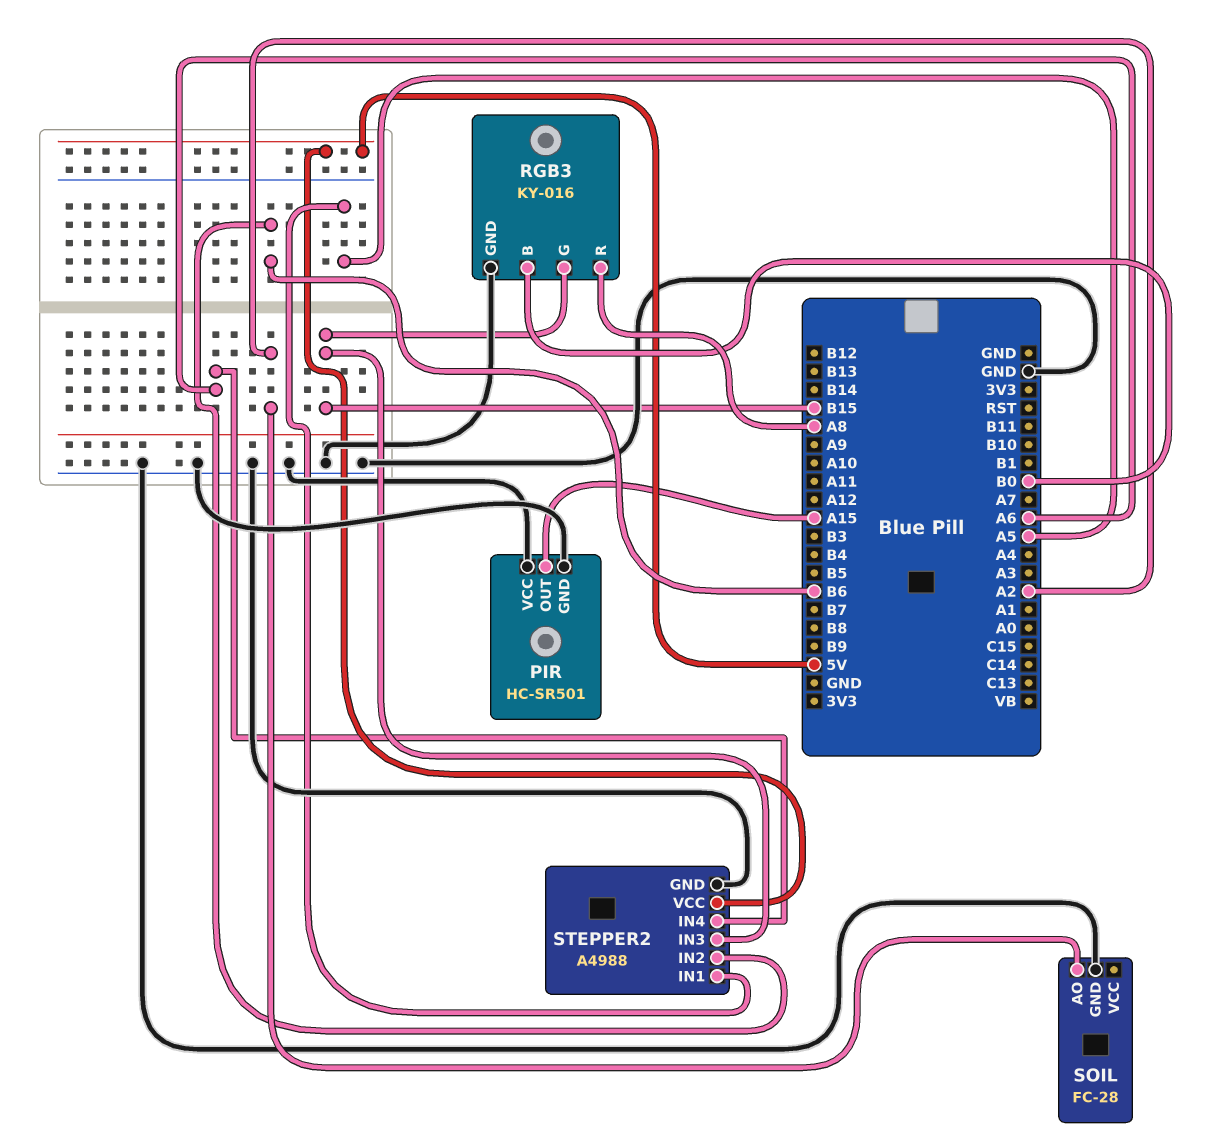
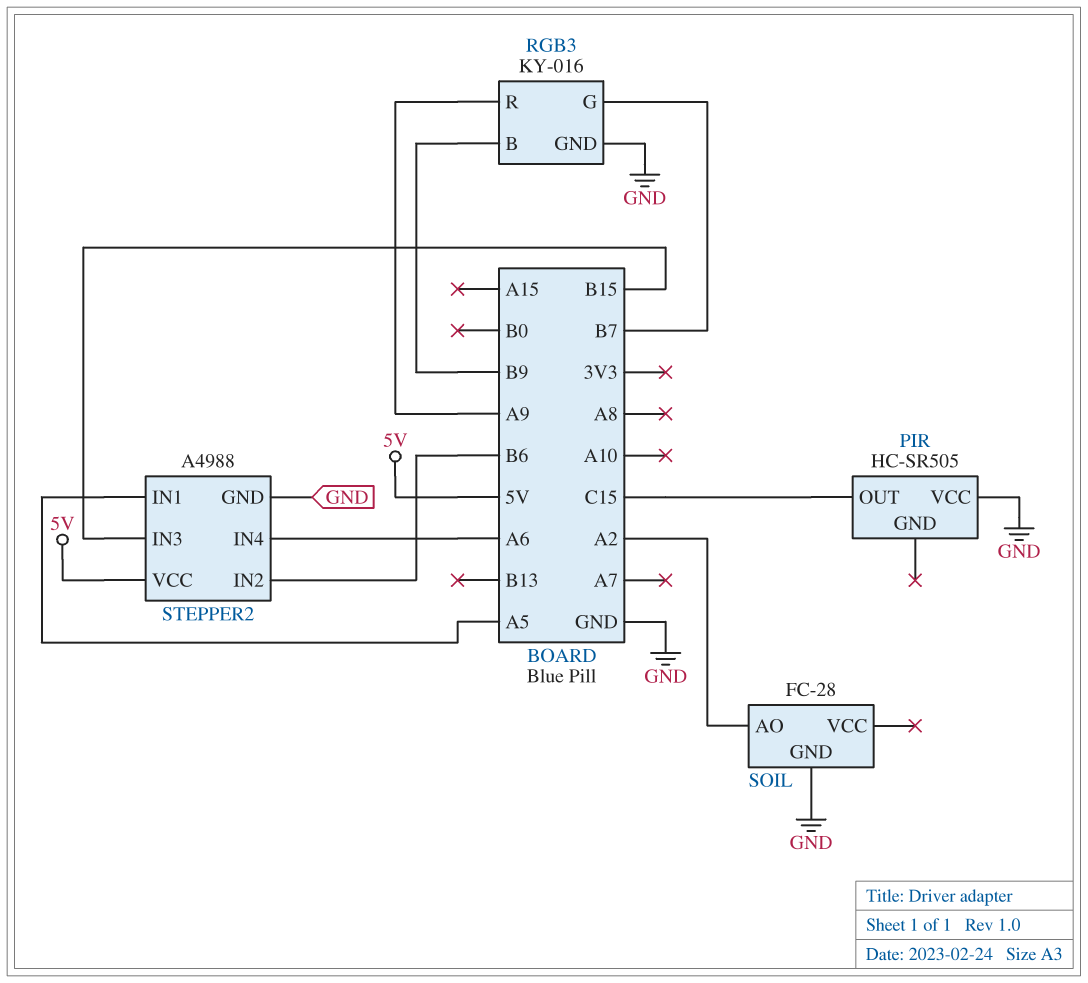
PIR: HC-SR501 -> HC-SR505
PIR pin GND: GND -> none
PIR pin OUT: A15 -> C15
RGB3 pin B: B0 -> B9
RGB3 pin G: B15 -> B7
RGB3 pin R: A8 -> A9

